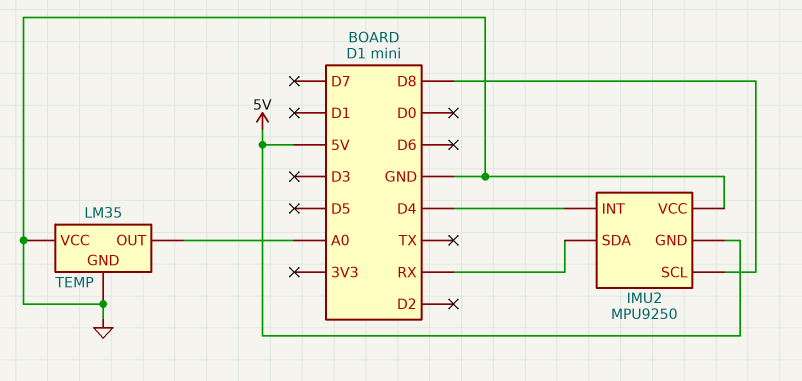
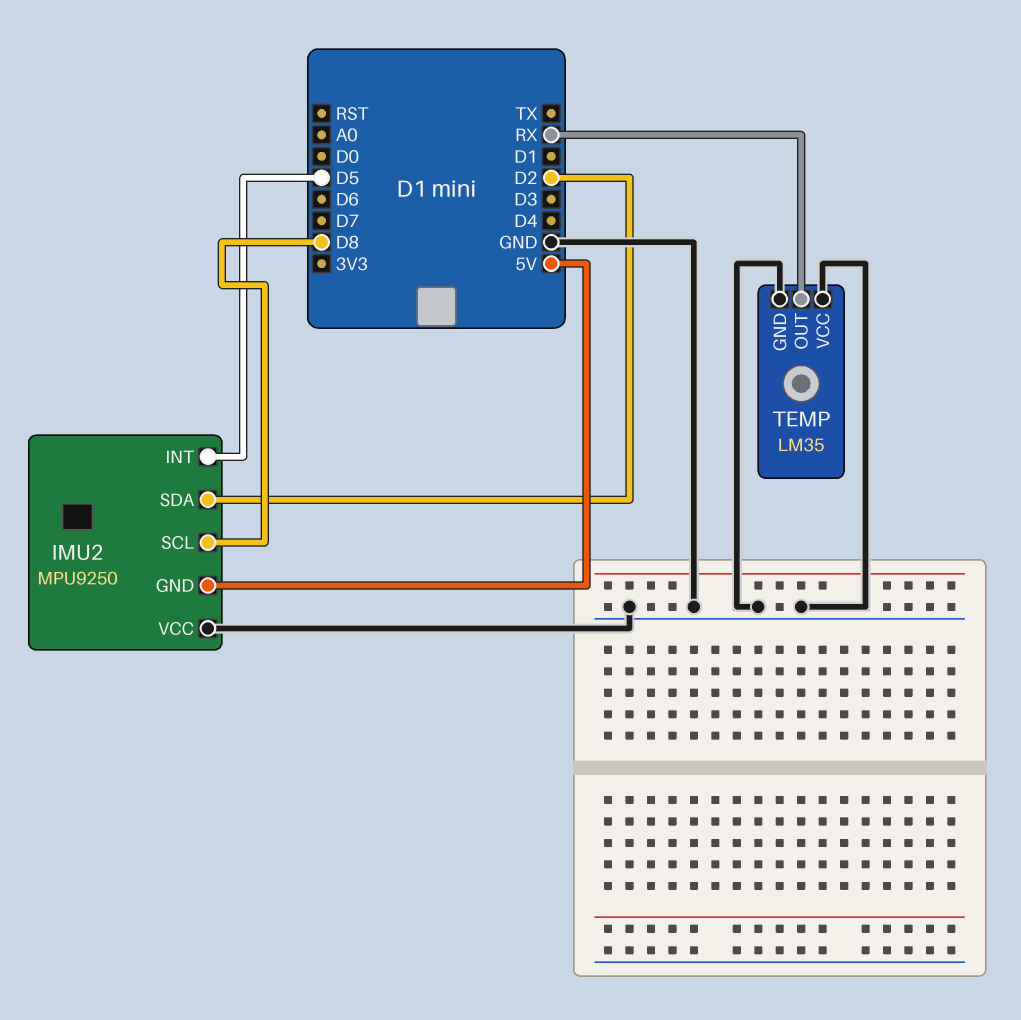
IMU2 pin INT: D4 -> D5
IMU2 pin SDA: RX -> D2
TEMP pin OUT: A0 -> RX

